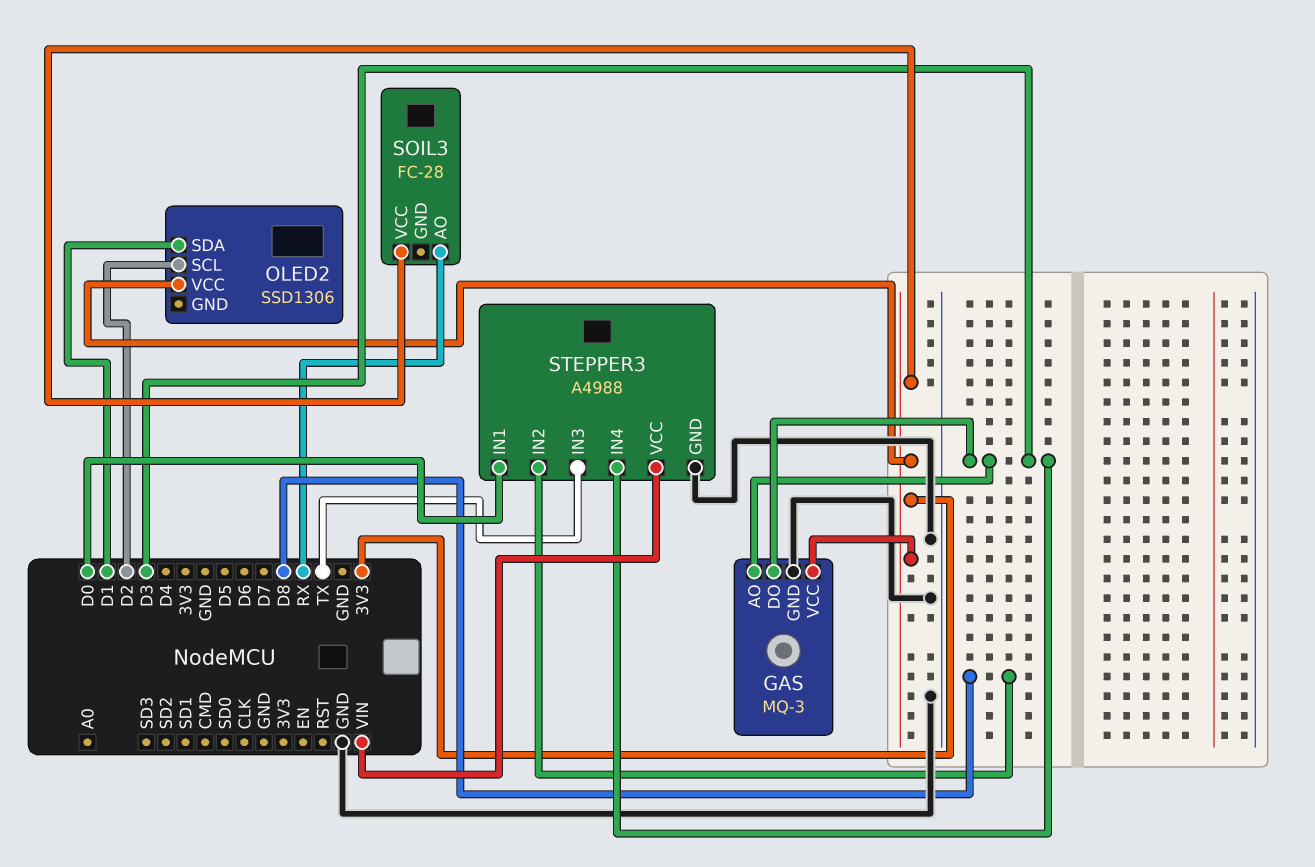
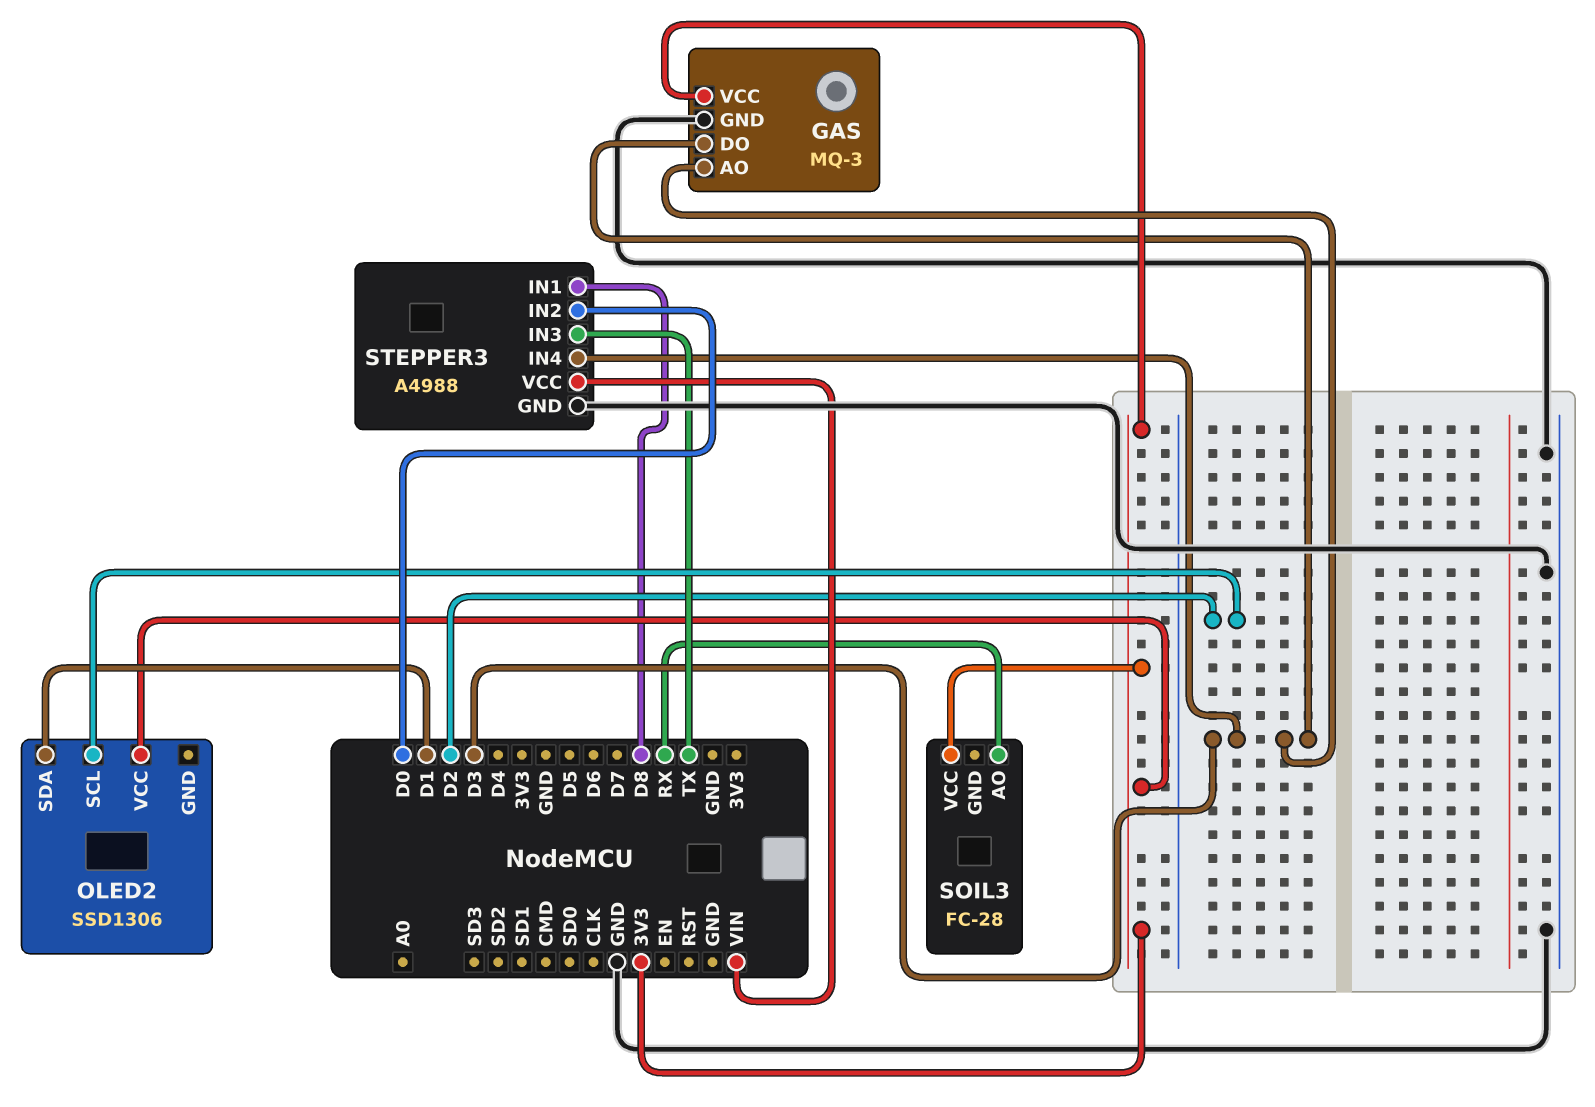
STEPPER3 pin IN1: D0 -> D8
STEPPER3 pin IN2: D8 -> D0

